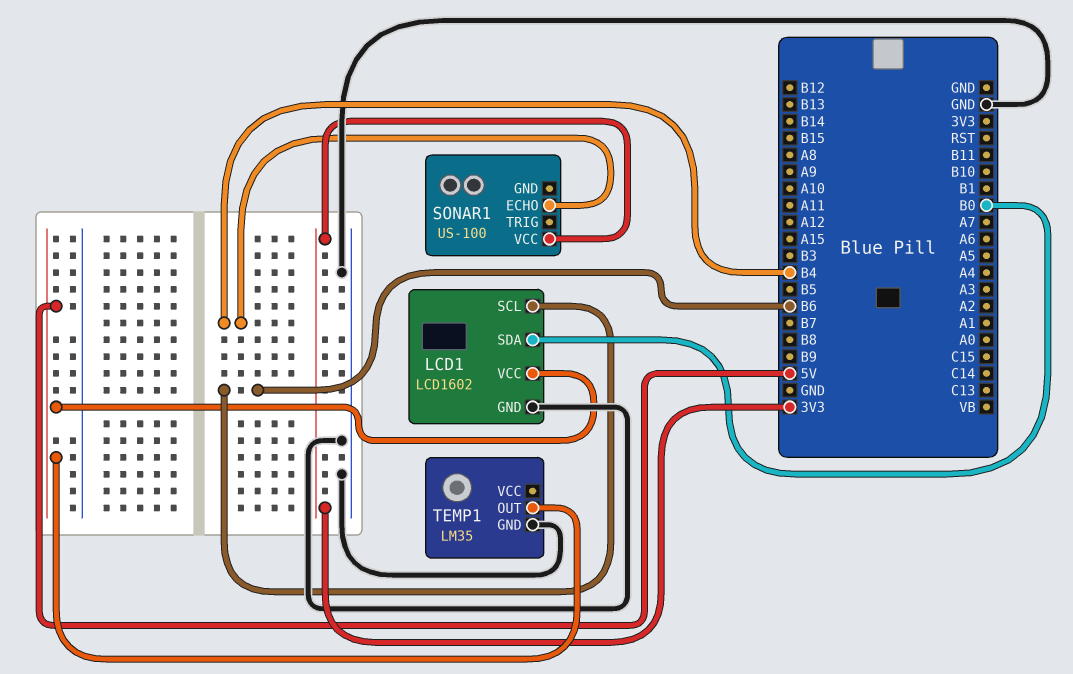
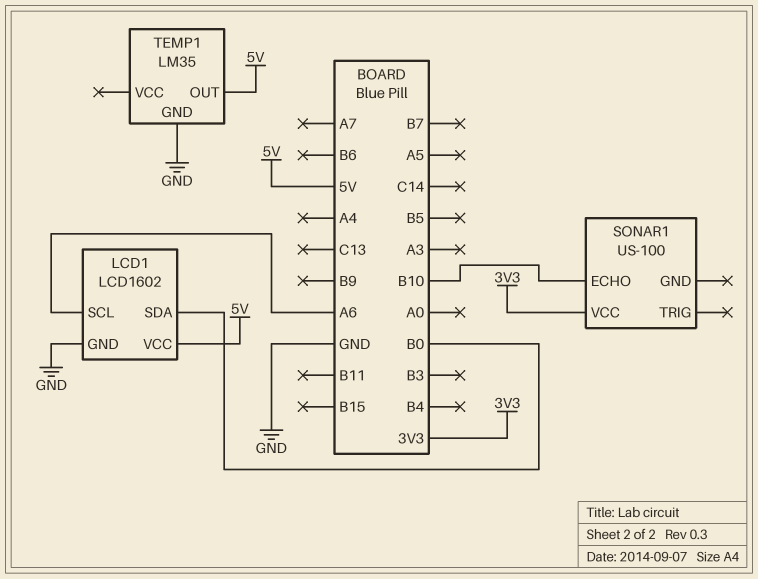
LCD1 pin SCL: B6 -> A6
SONAR1 pin ECHO: B4 -> B10

